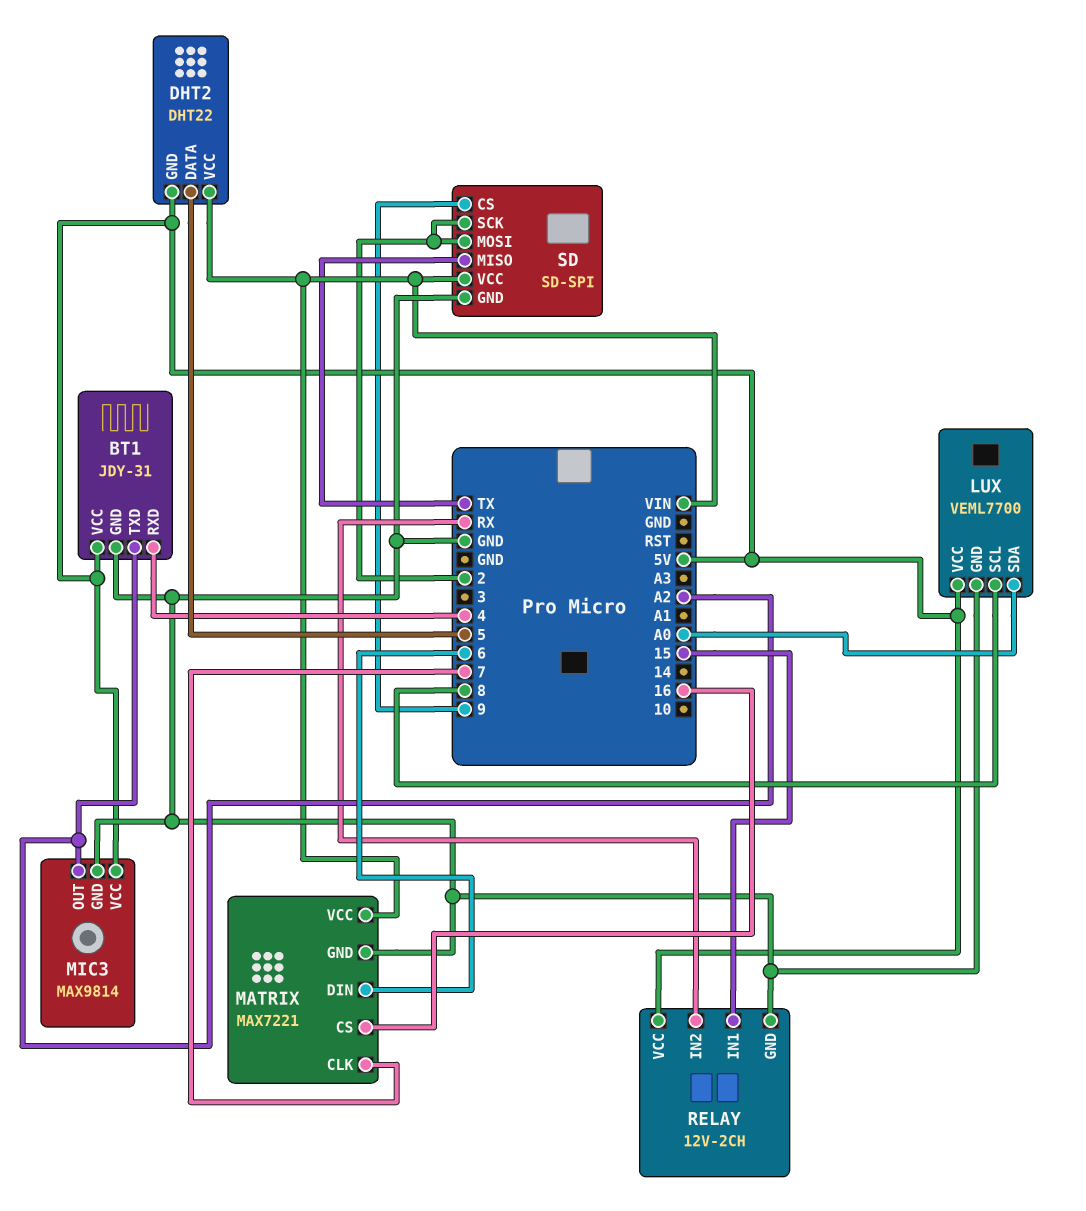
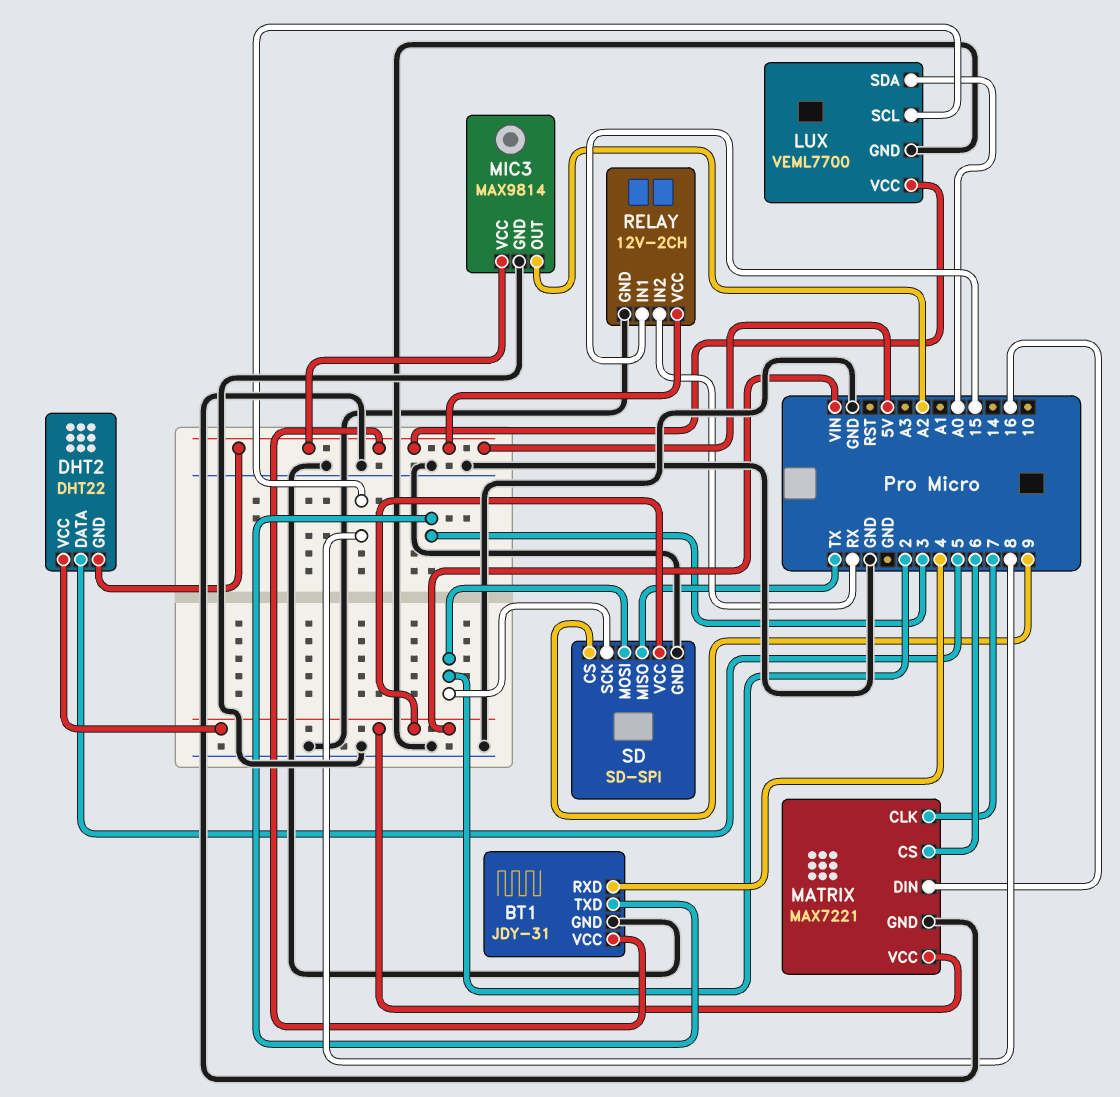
BT1 pin TXD: A2 -> 3
MATRIX pin CS: 16 -> 6
MATRIX pin DIN: 6 -> 16

